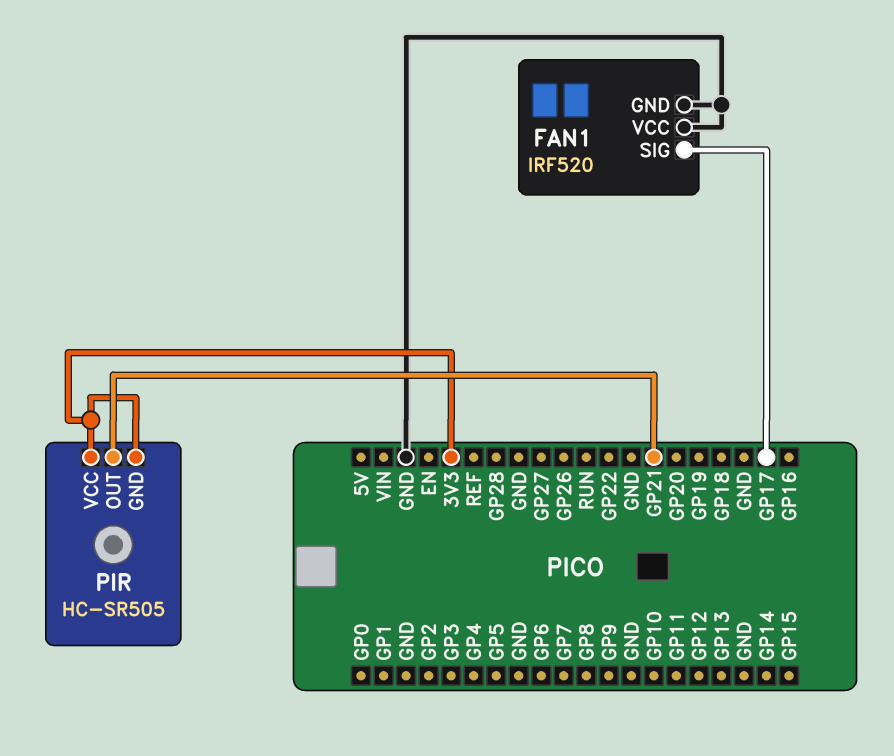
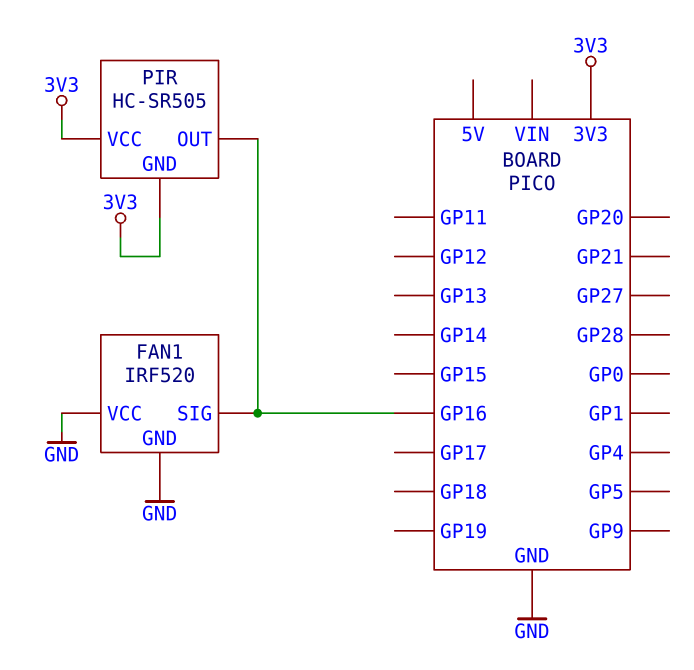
FAN1 pin SIG: GP17 -> GP16
PIR pin OUT: GP21 -> GP16

